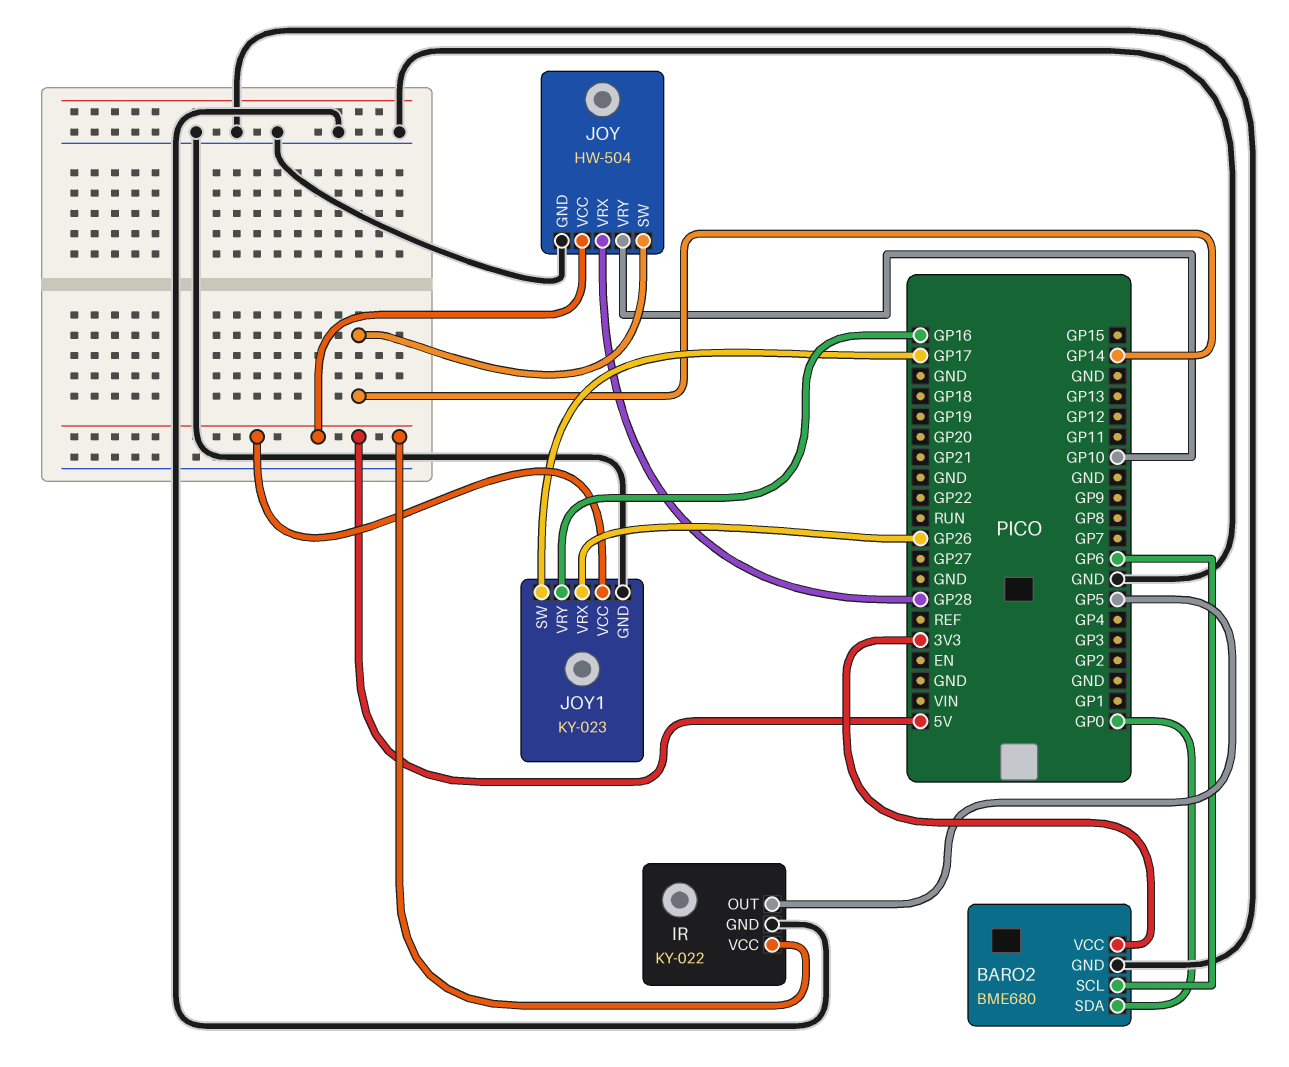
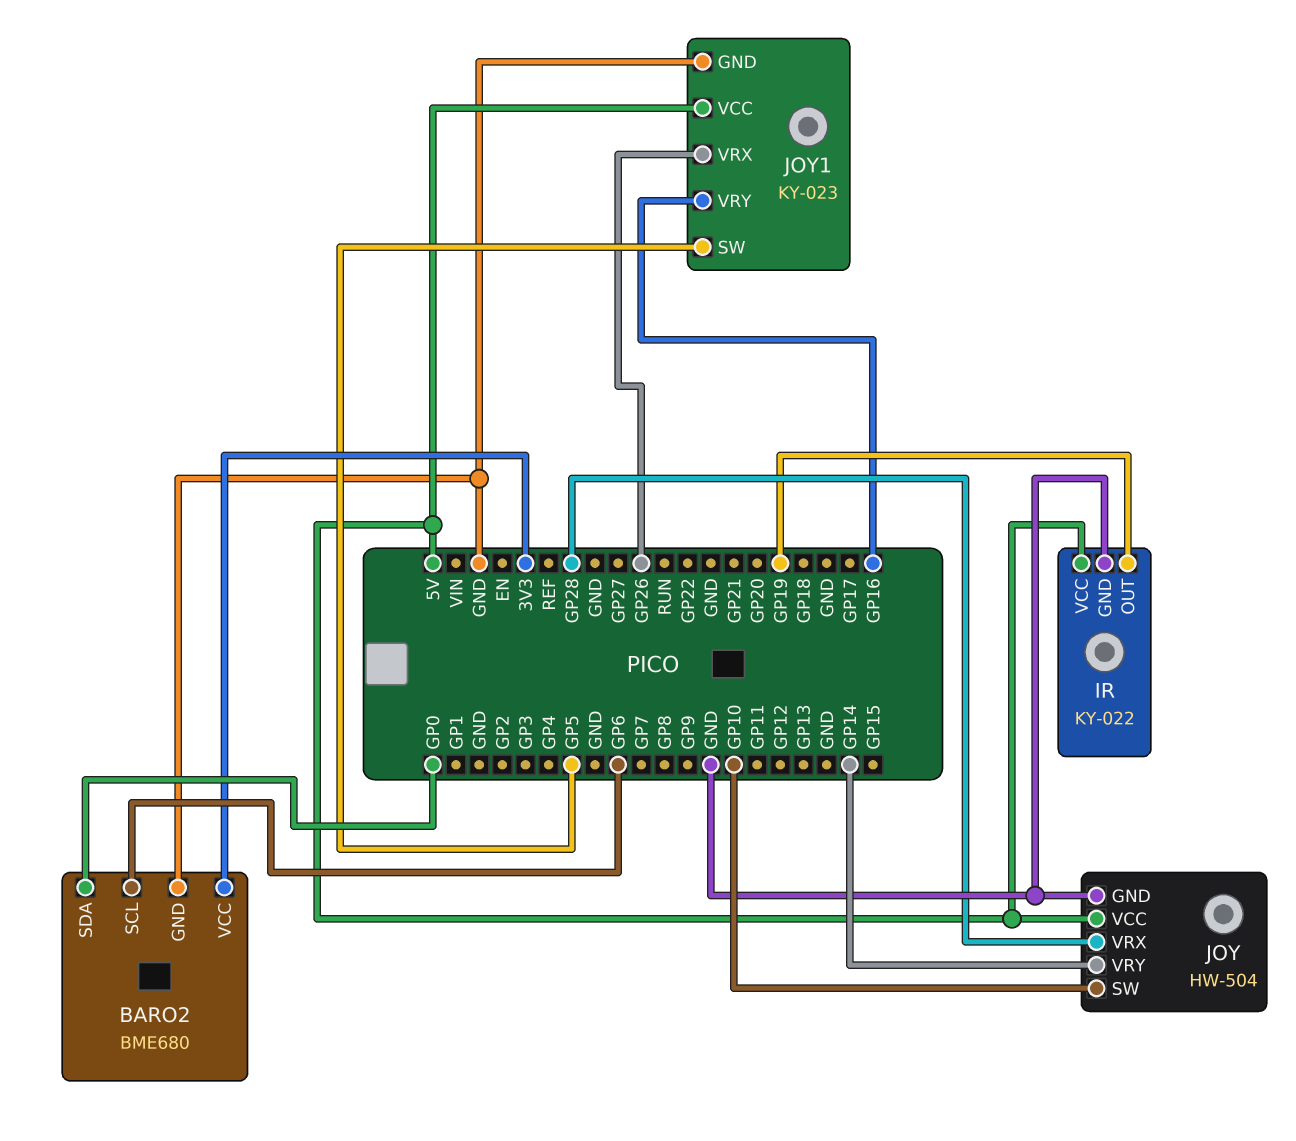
IR pin OUT: GP5 -> GP19
JOY pin SW: GP14 -> GP10
JOY pin VRY: GP10 -> GP14
JOY1 pin SW: GP17 -> GP5

